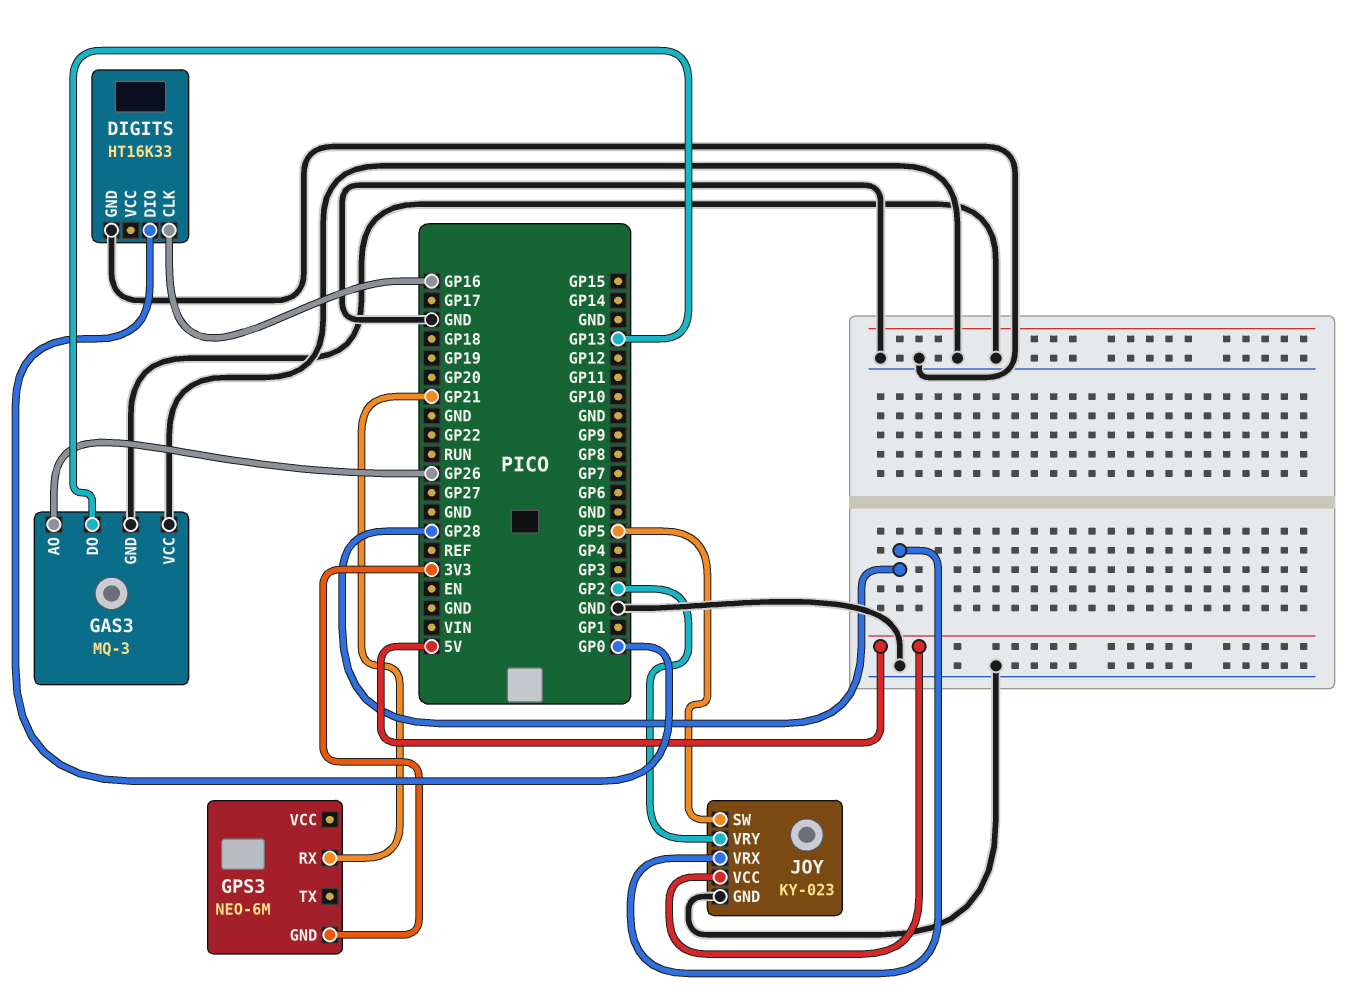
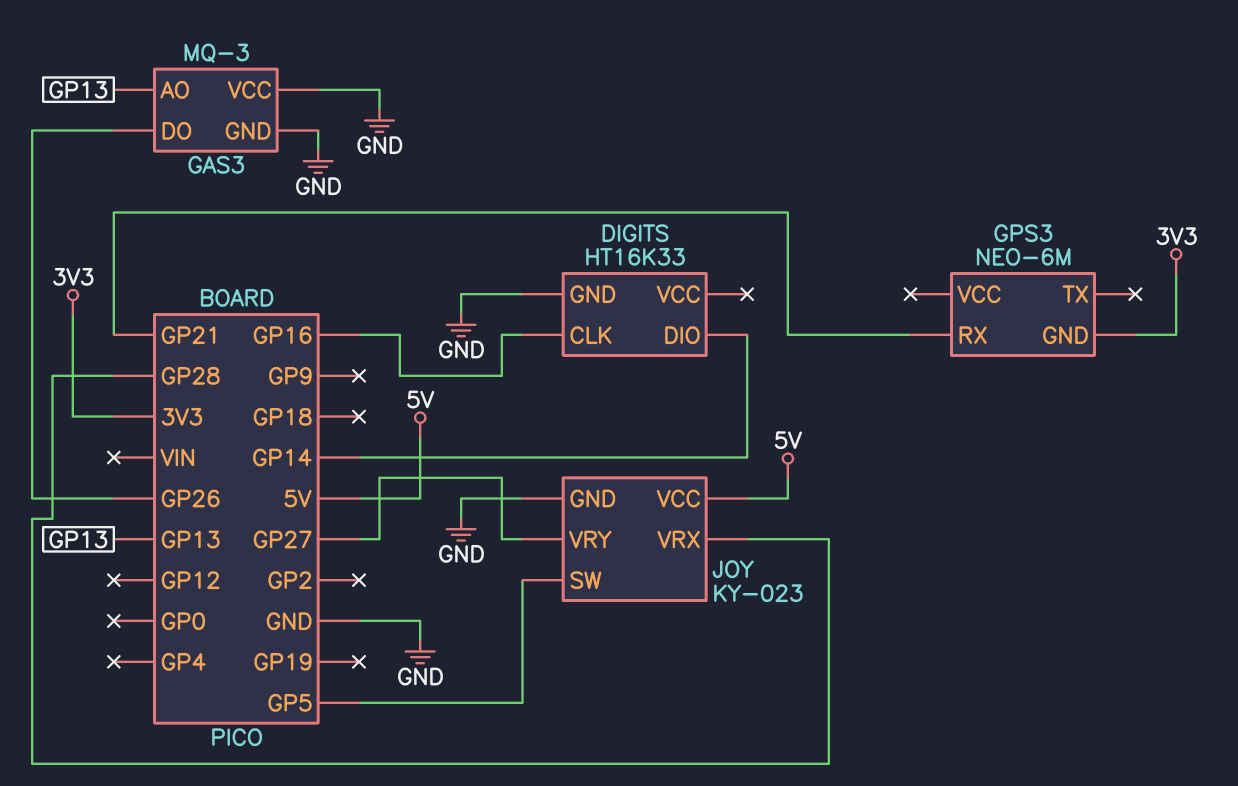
DIGITS pin DIO: GP0 -> GP14
GAS3 pin AO: GP26 -> GP13
GAS3 pin DO: GP13 -> GP26
JOY pin VRY: GP2 -> GP27

